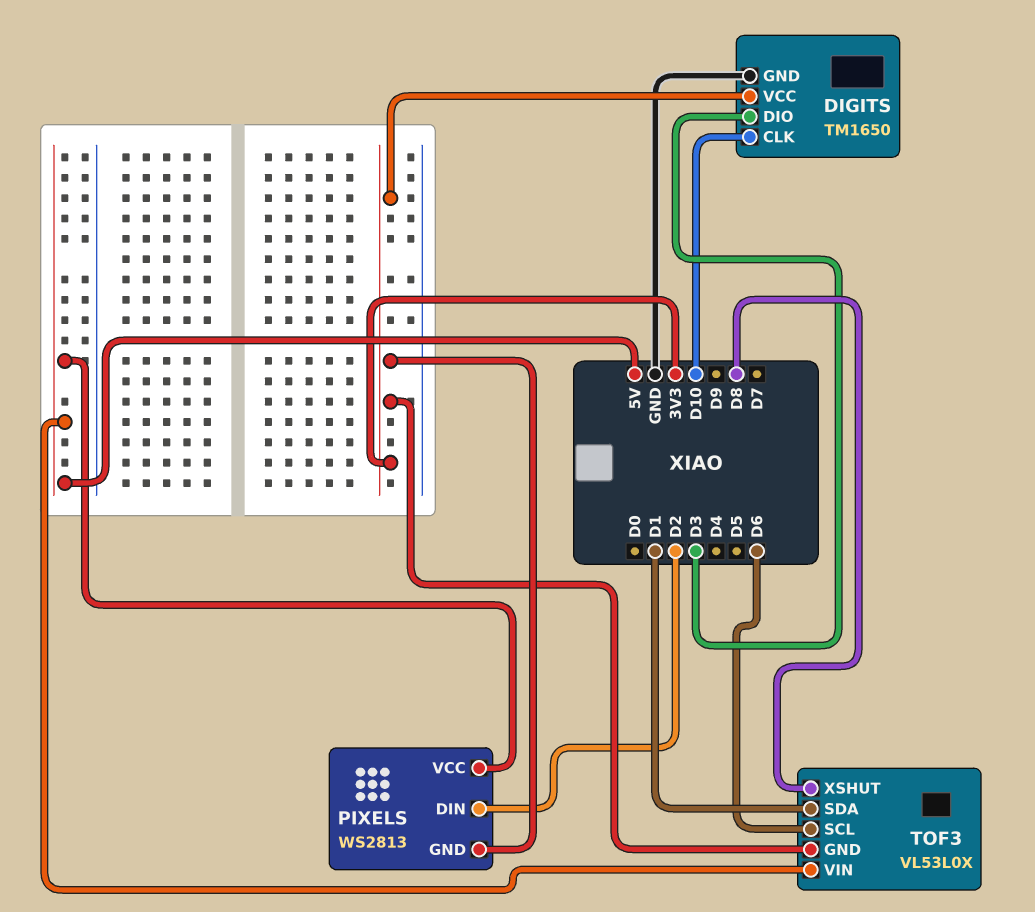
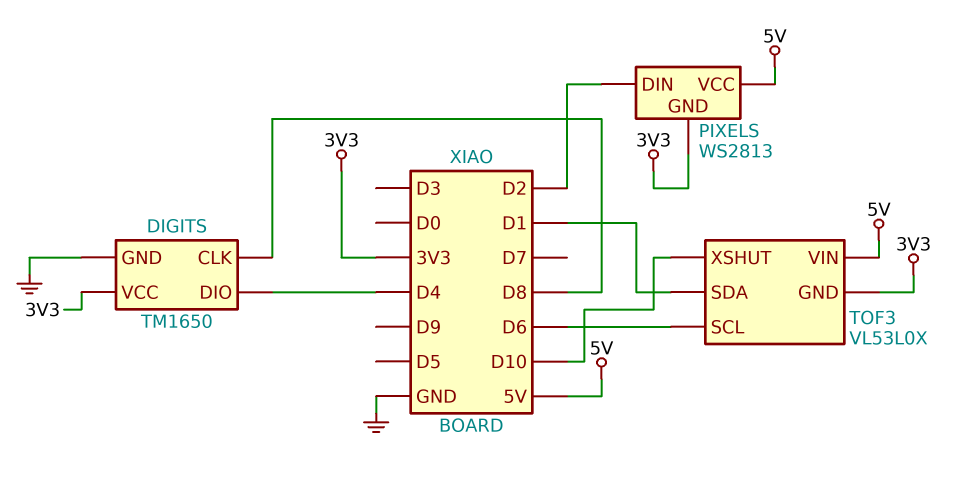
DIGITS pin CLK: D10 -> D8
DIGITS pin DIO: D3 -> D4
TOF3 pin XSHUT: D8 -> D10

